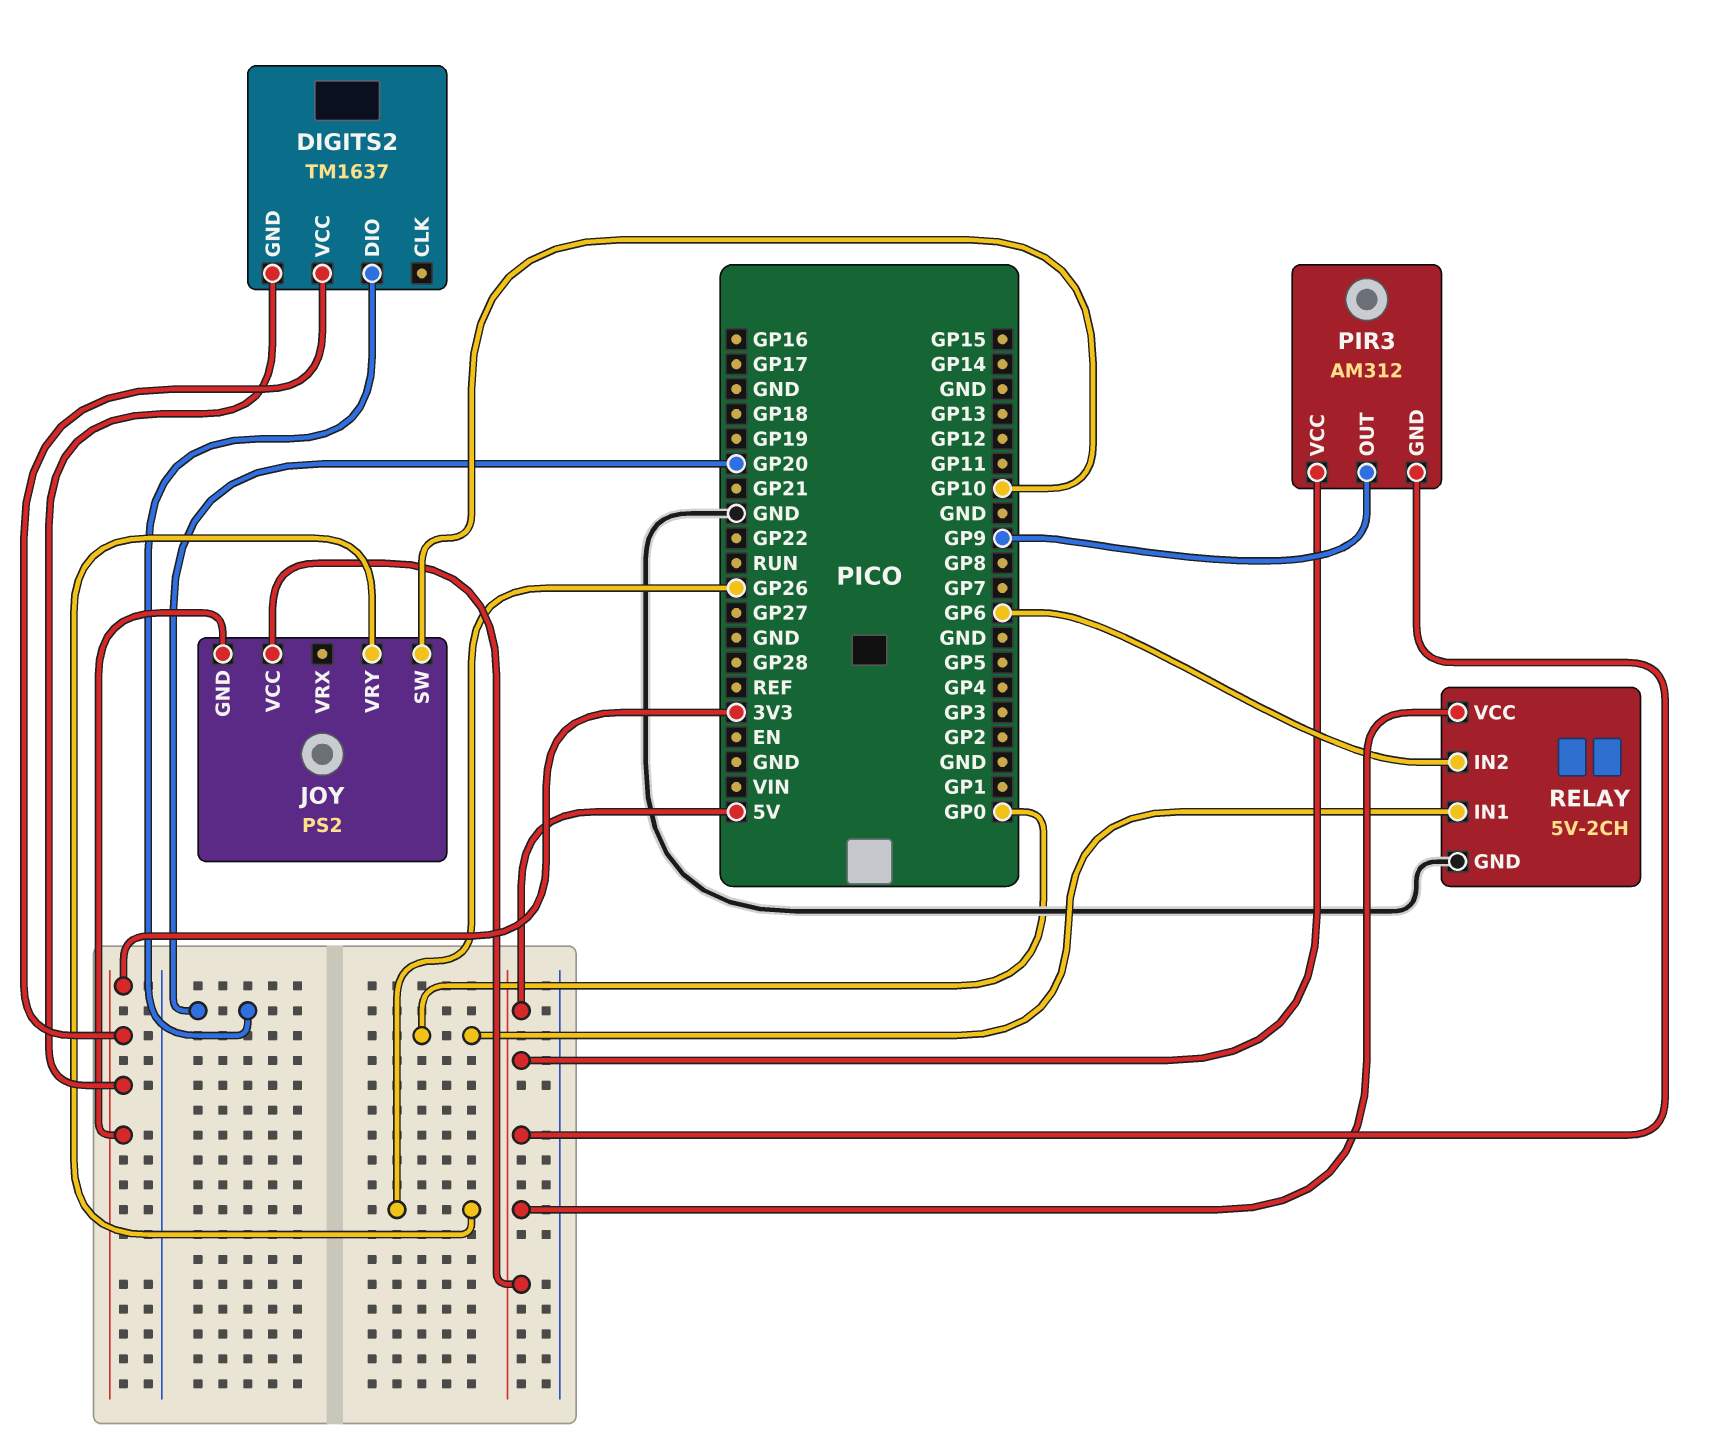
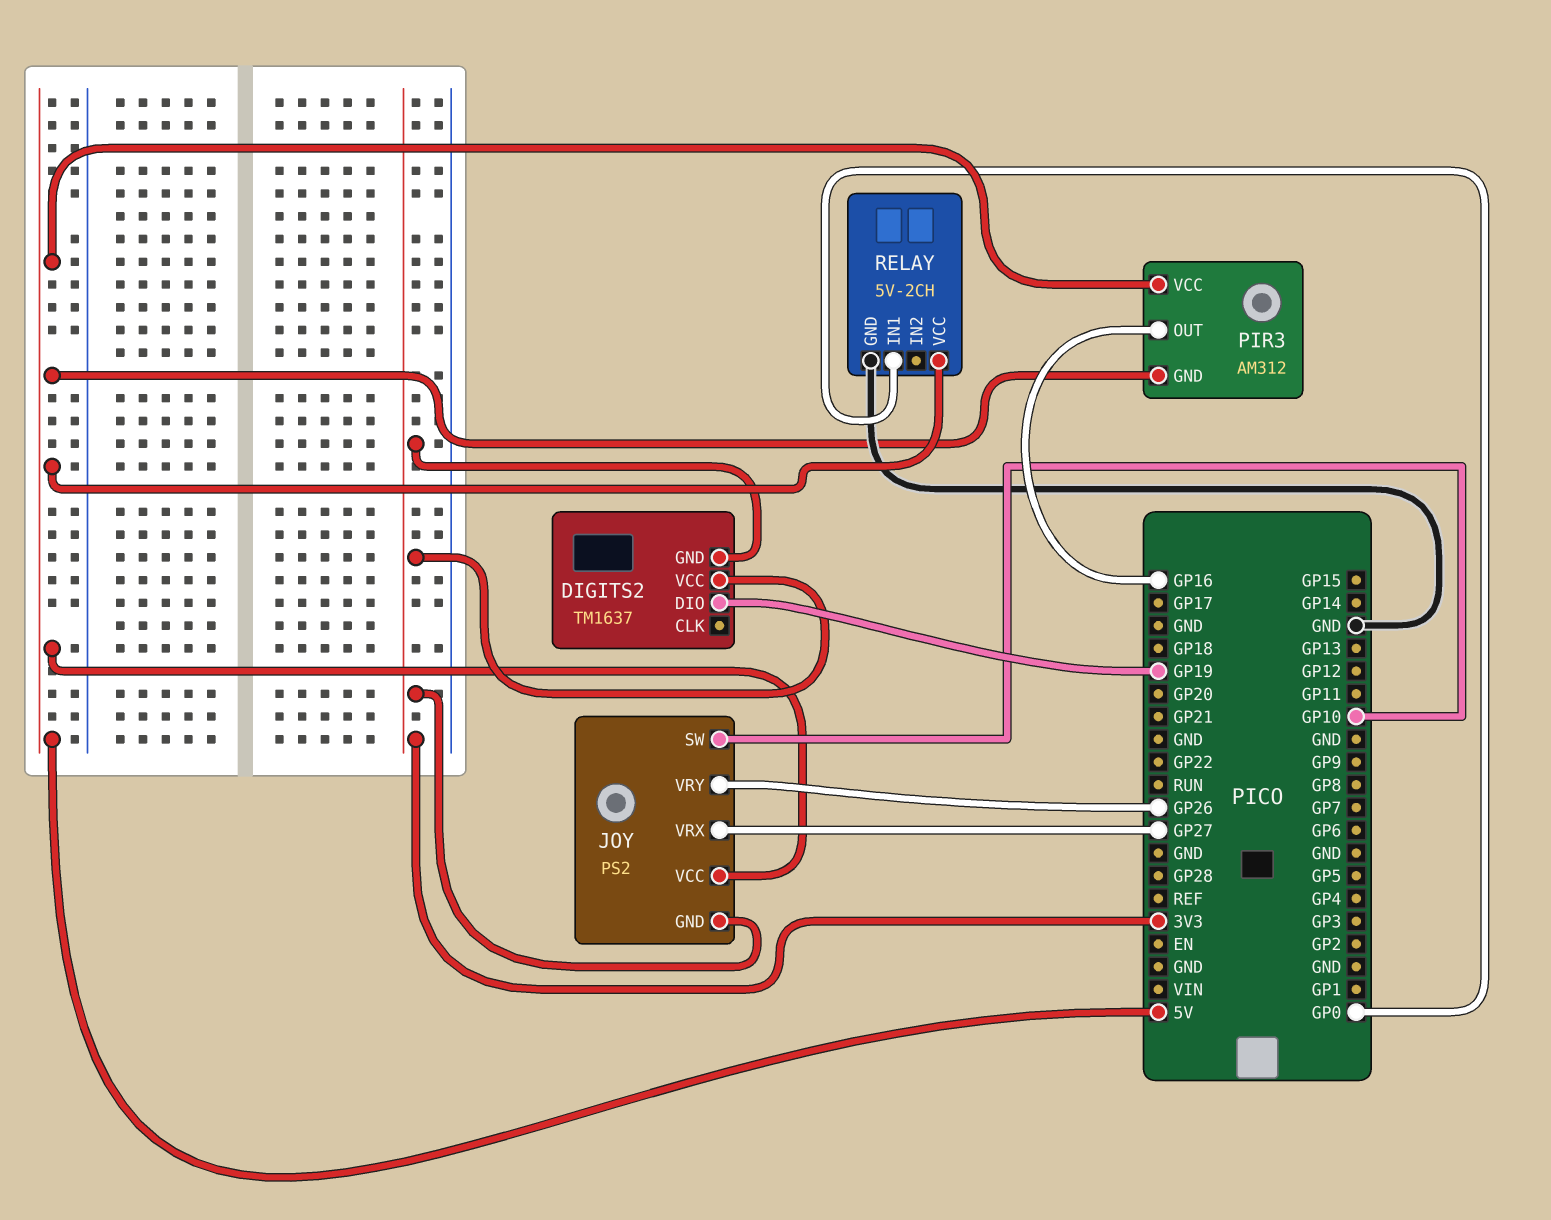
DIGITS2 pin DIO: GP20 -> GP19
JOY pin VRX: none -> GP27
PIR3 pin OUT: GP9 -> GP16
RELAY pin IN2: GP6 -> none

